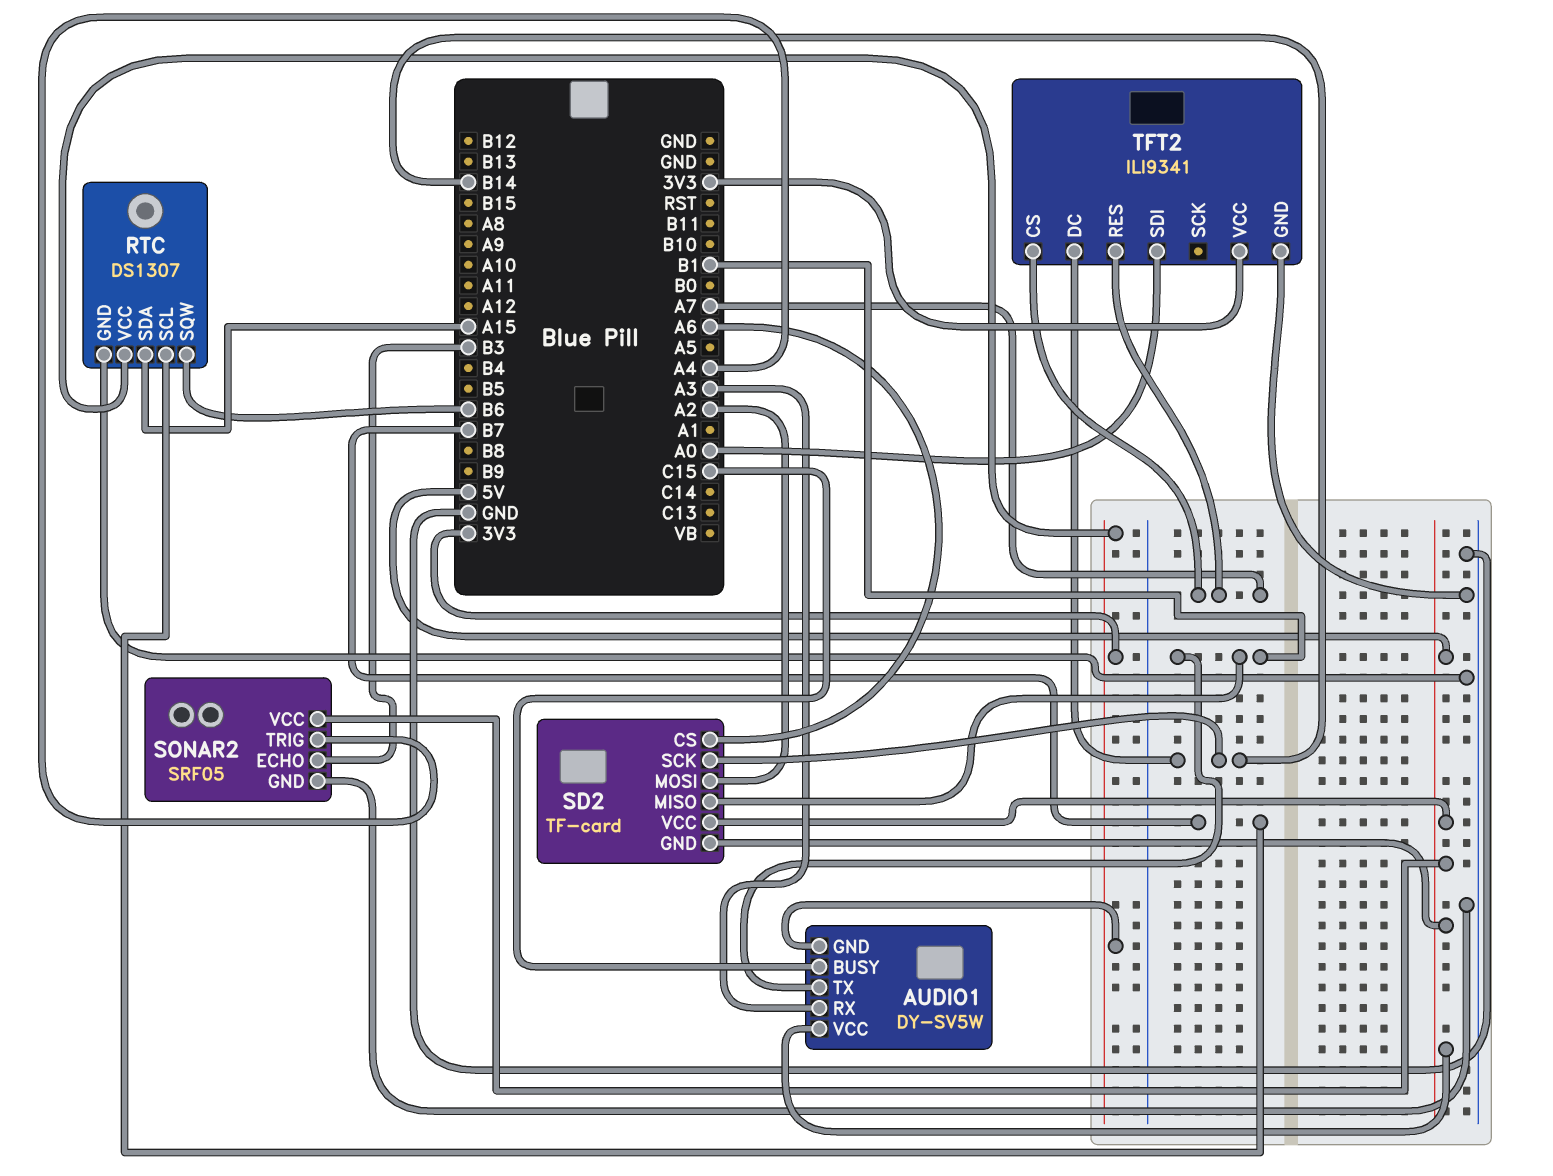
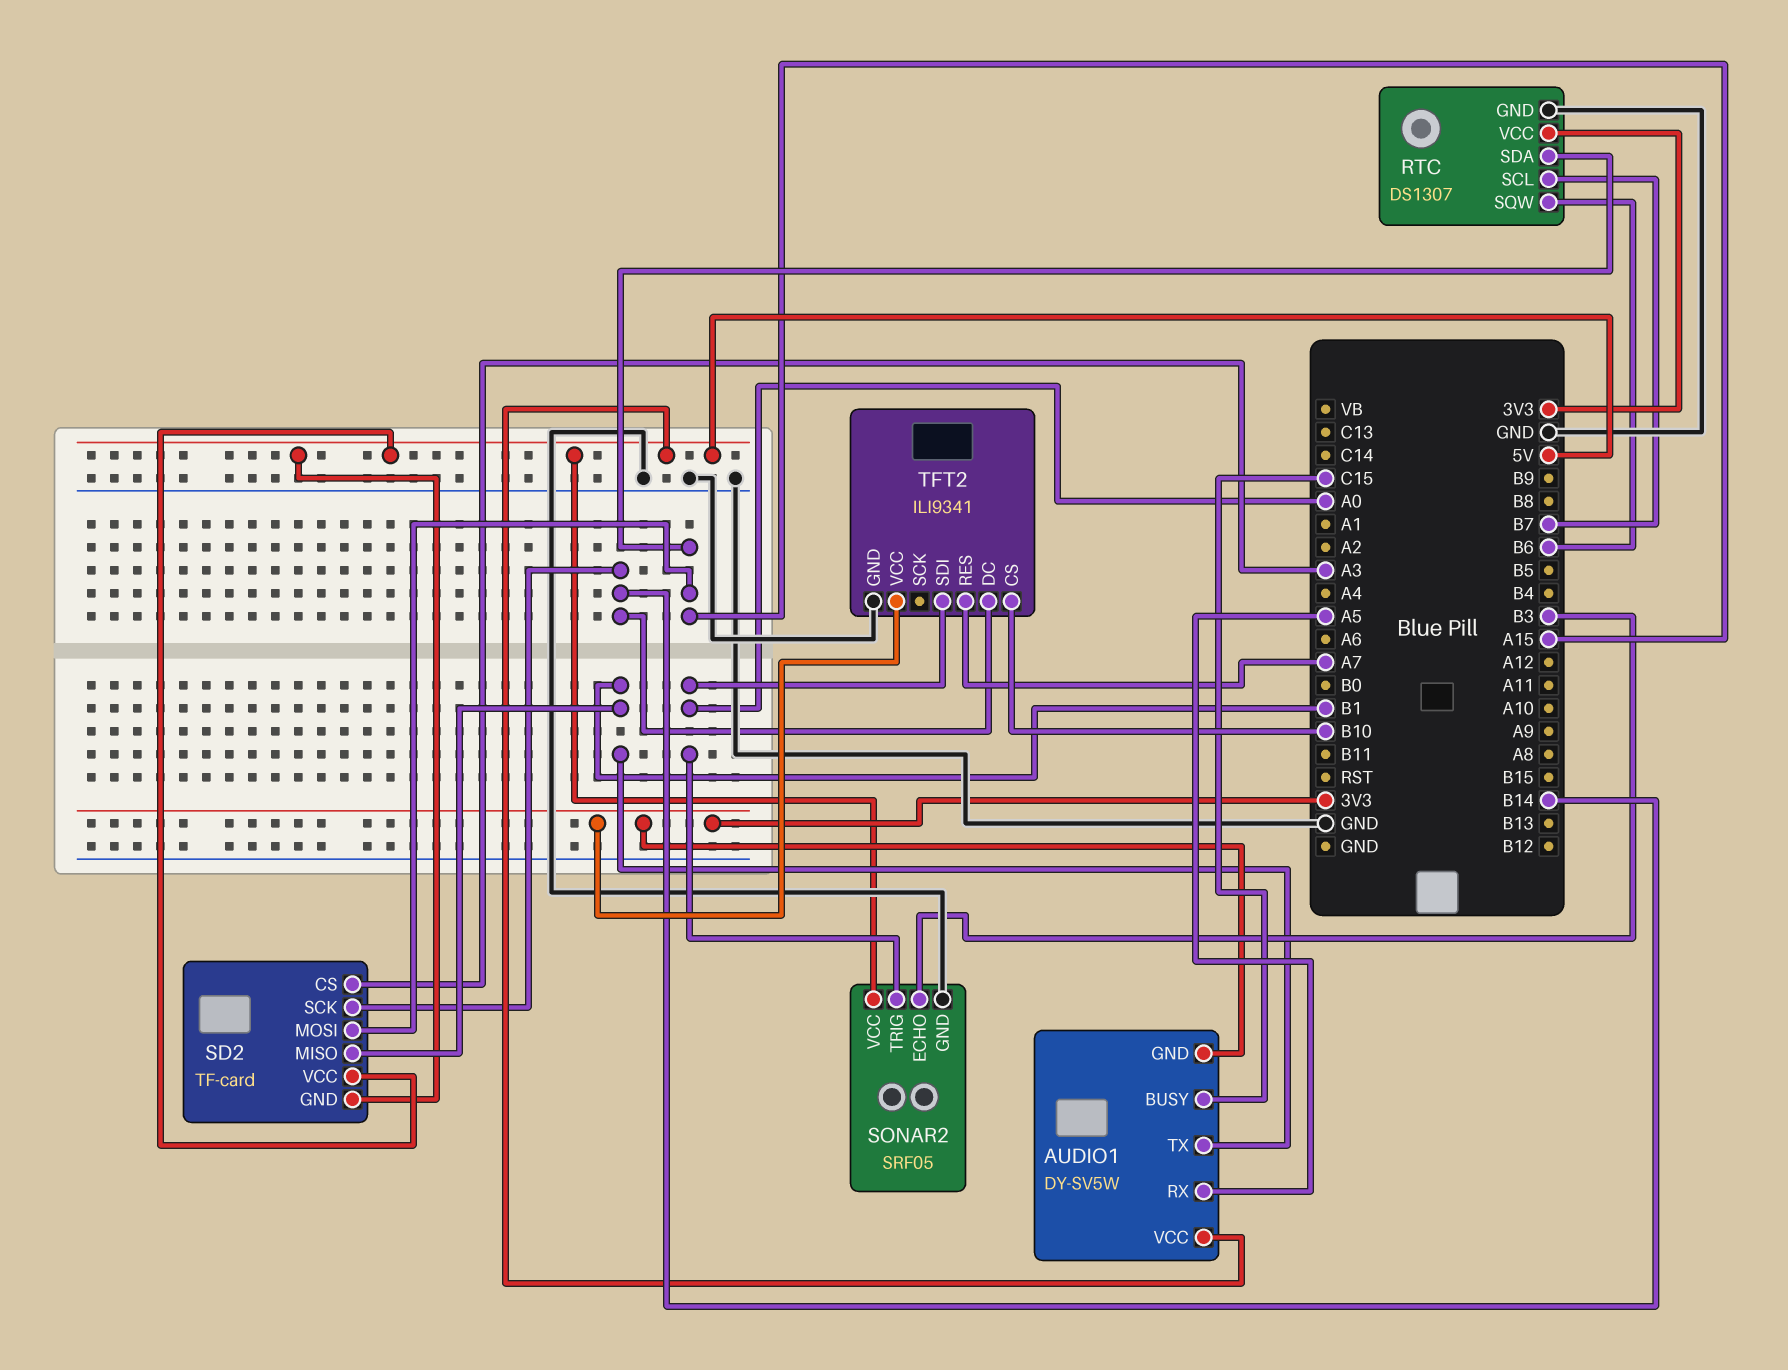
AUDIO1 pin RX: A3 -> A5
SD2 pin CS: A6 -> A3
SD2 pin MOSI: A2 -> A15
SONAR2 pin TRIG: A4 -> A0
TFT2 pin CS: A7 -> B10

